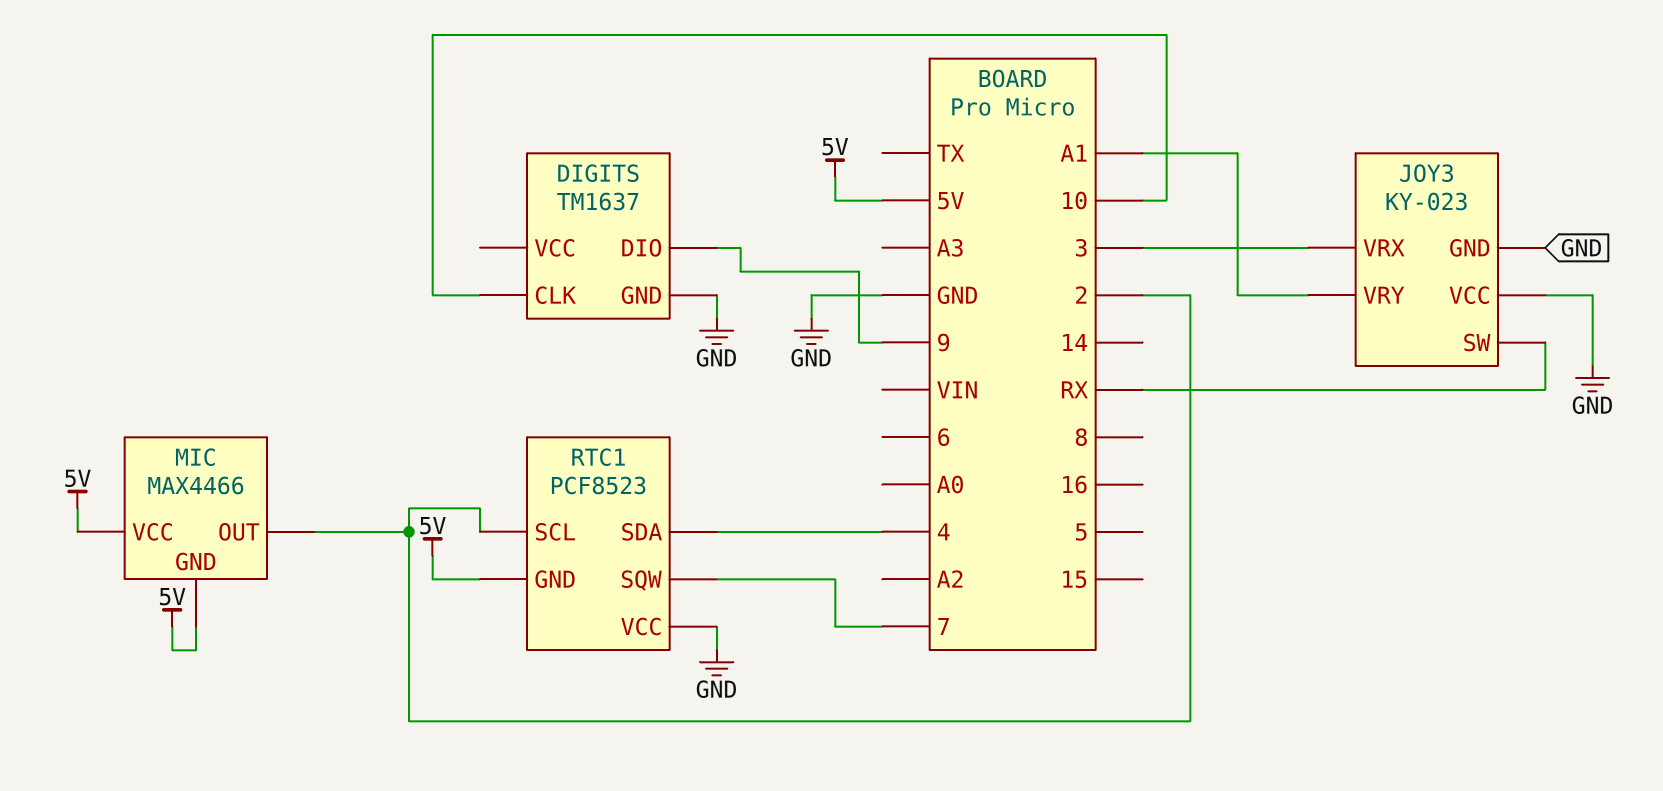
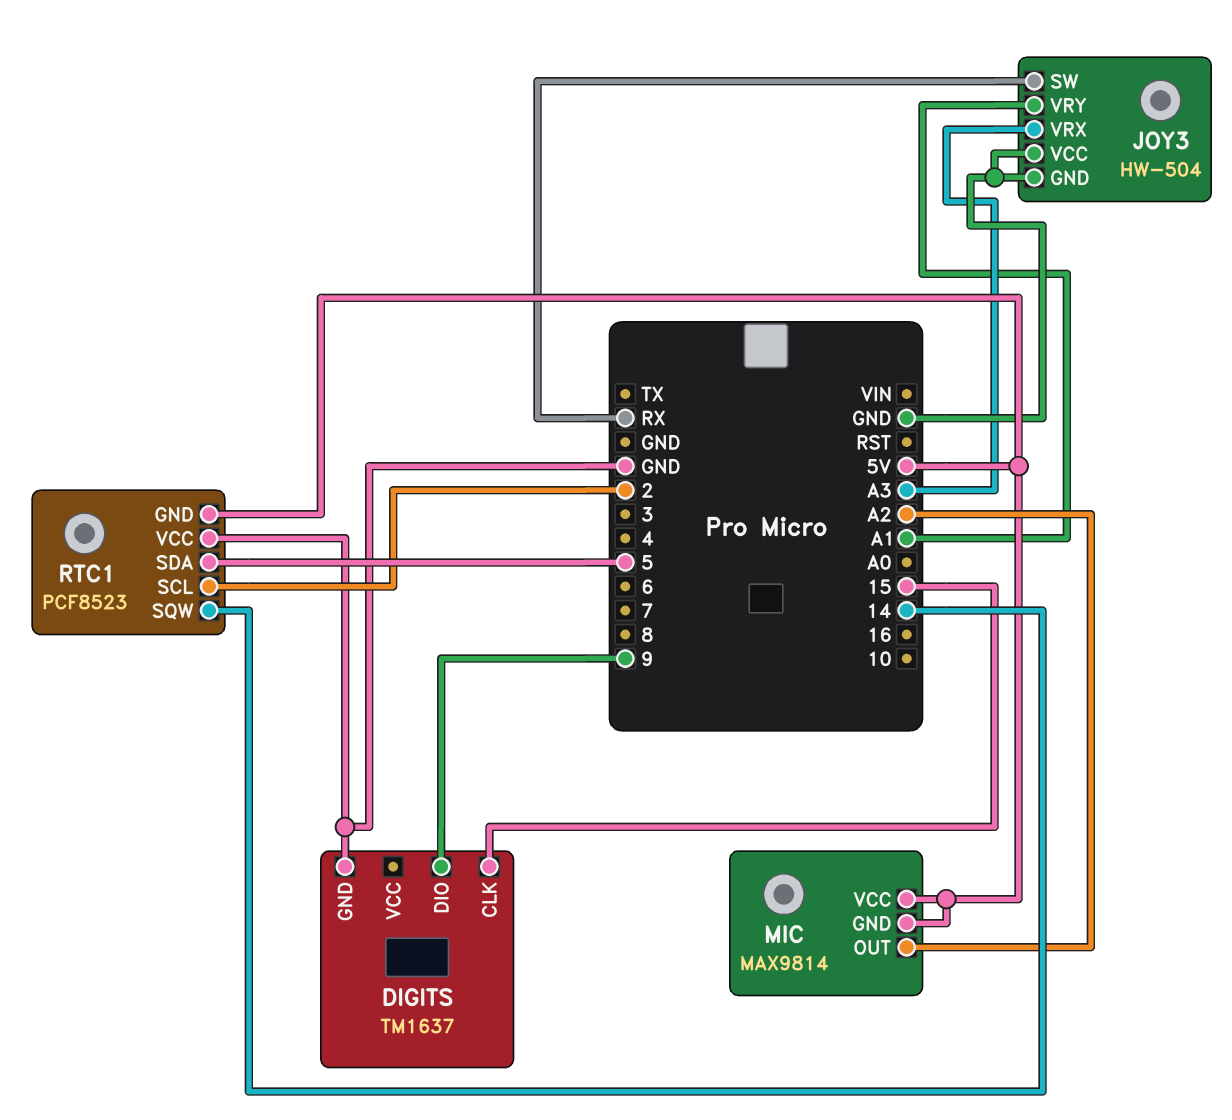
DIGITS pin CLK: 10 -> 15
JOY3: KY-023 -> HW-504
JOY3 pin VRX: 3 -> A3
MIC: MAX4466 -> MAX9814
MIC pin OUT: 2 -> A2
RTC1 pin SDA: 4 -> 5
RTC1 pin SQW: 7 -> 14

